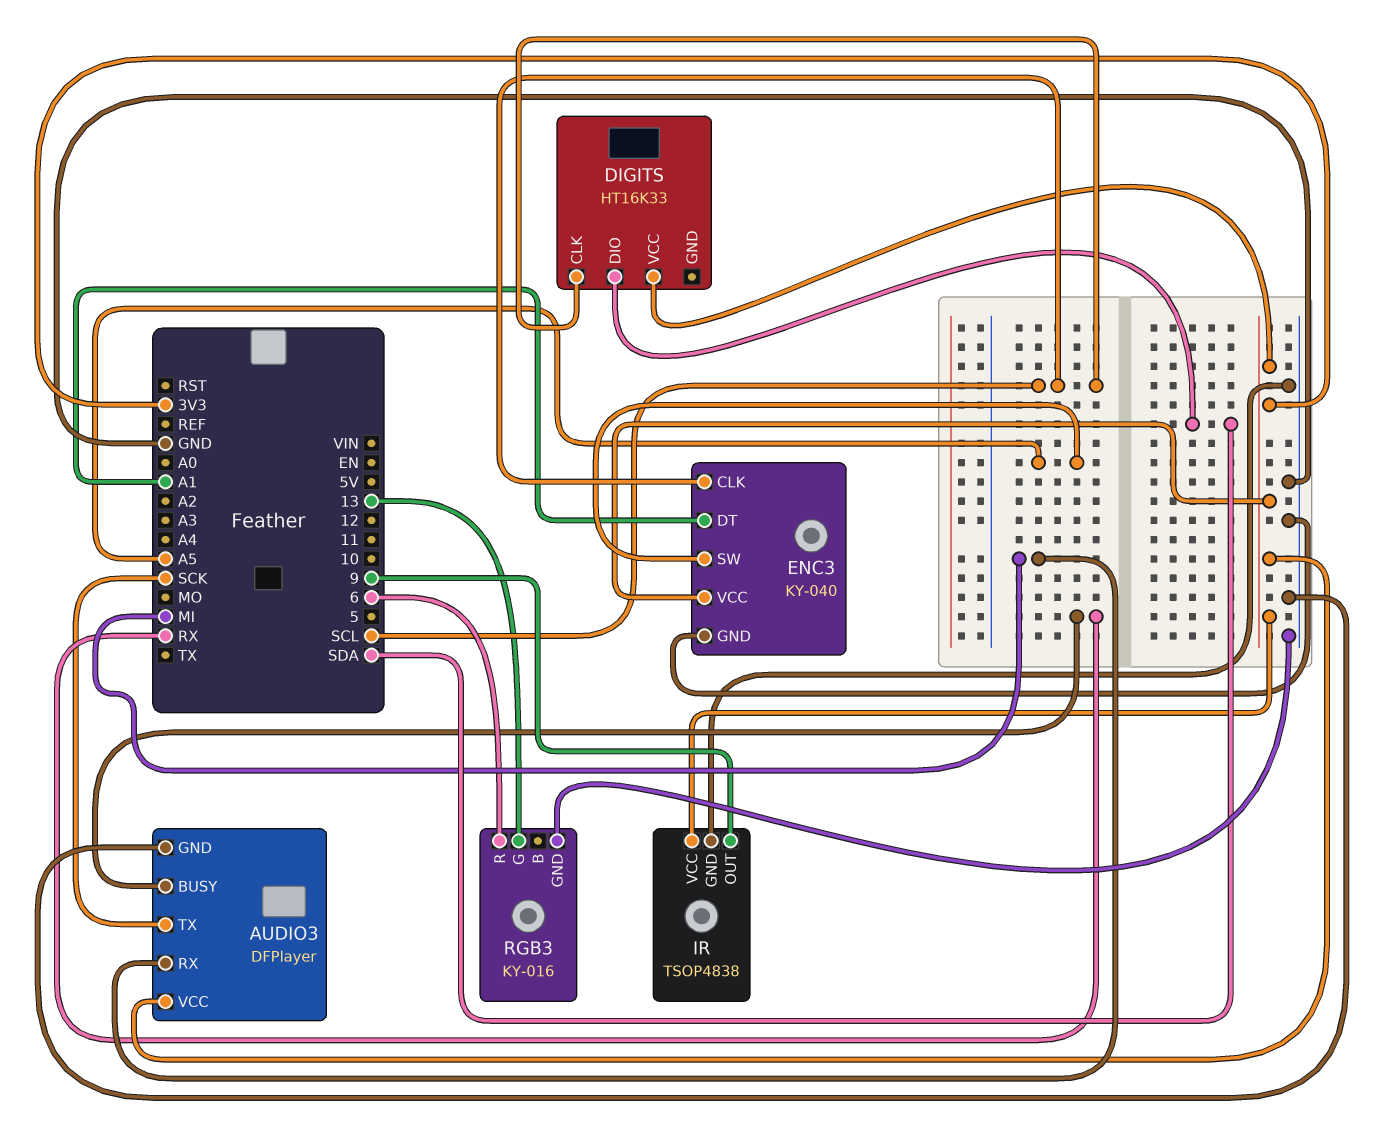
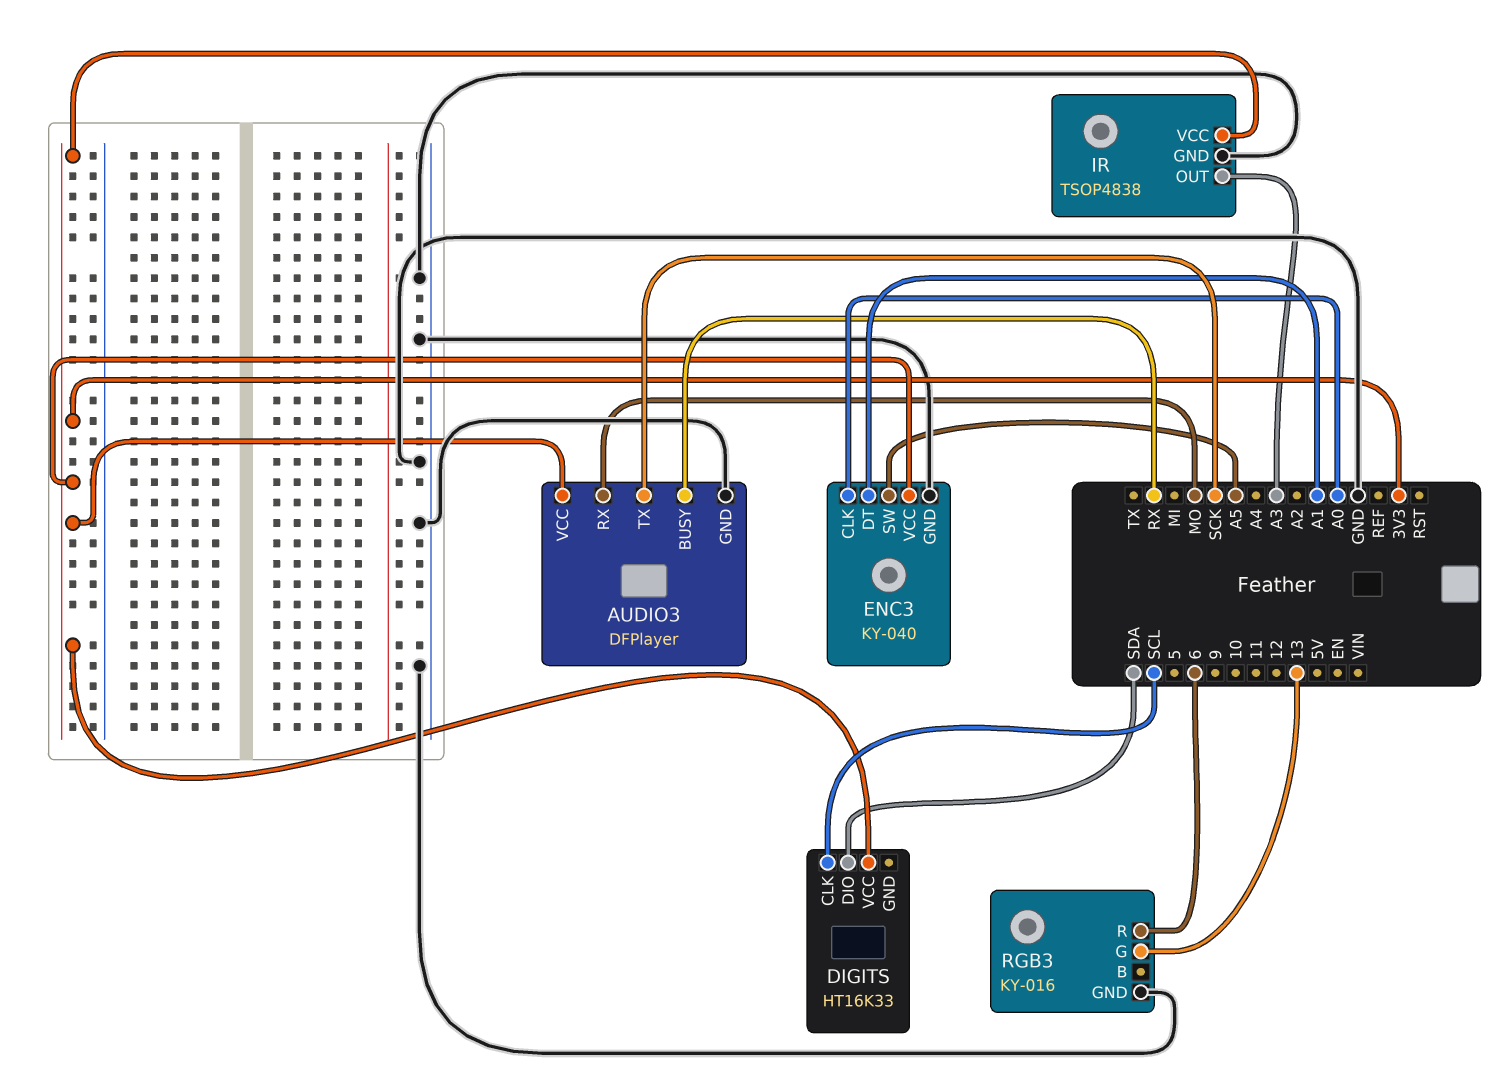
AUDIO3 pin RX: MI -> MO
ENC3 pin CLK: SCL -> A0
IR pin OUT: 9 -> A3

